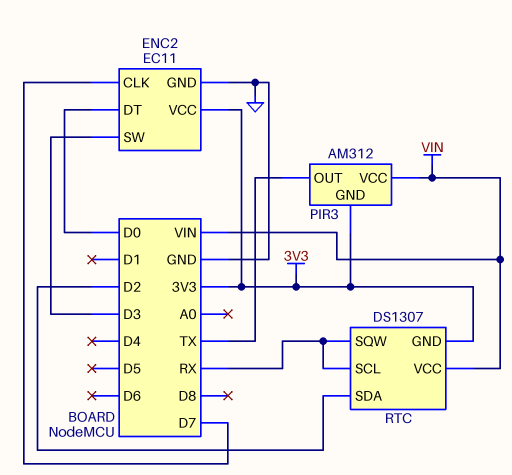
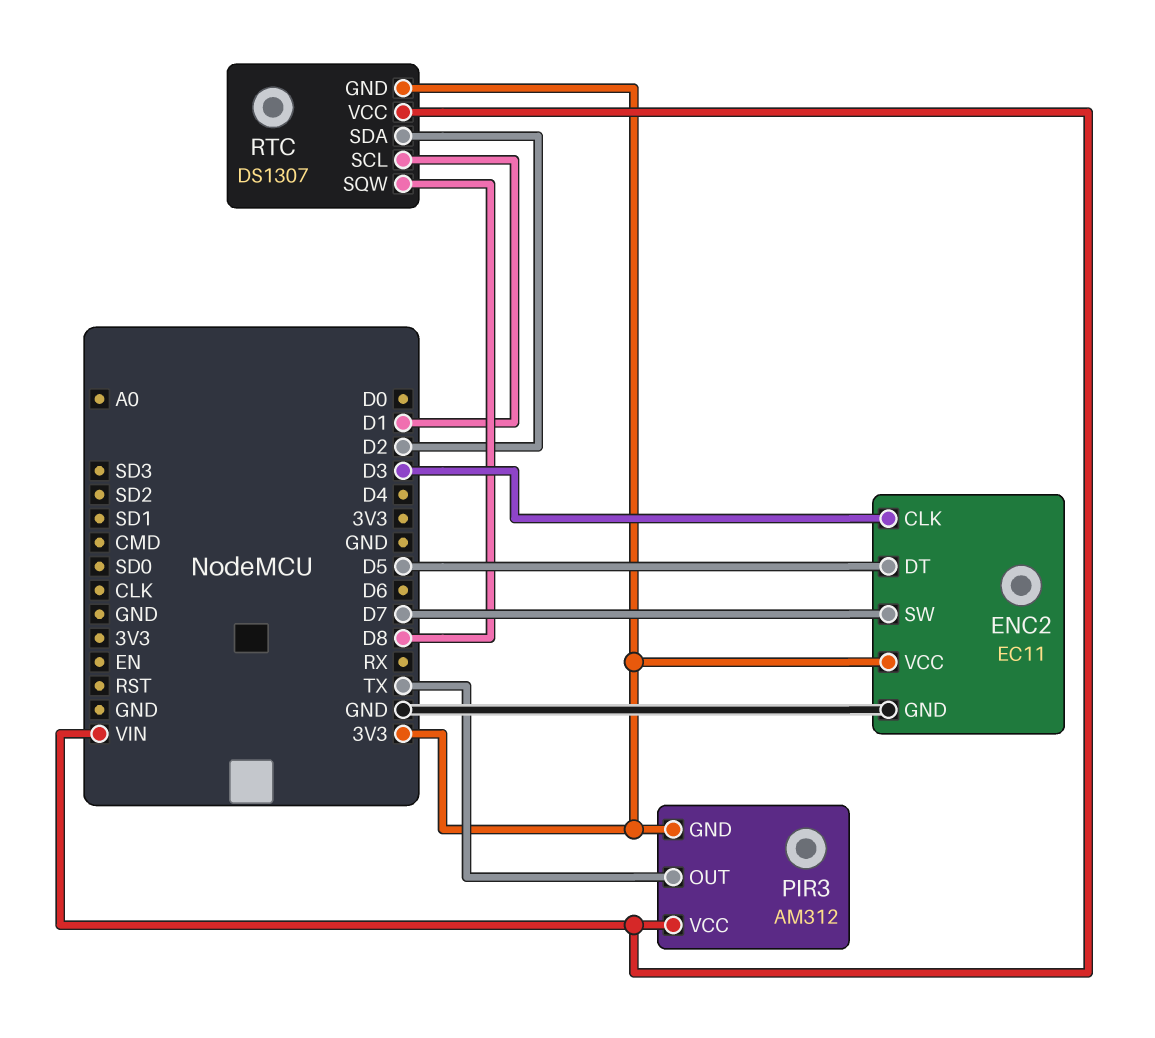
ENC2 pin CLK: D7 -> D3
ENC2 pin DT: D0 -> D5
ENC2 pin SW: D3 -> D7
RTC pin SCL: RX -> D1
RTC pin SQW: RX -> D8

